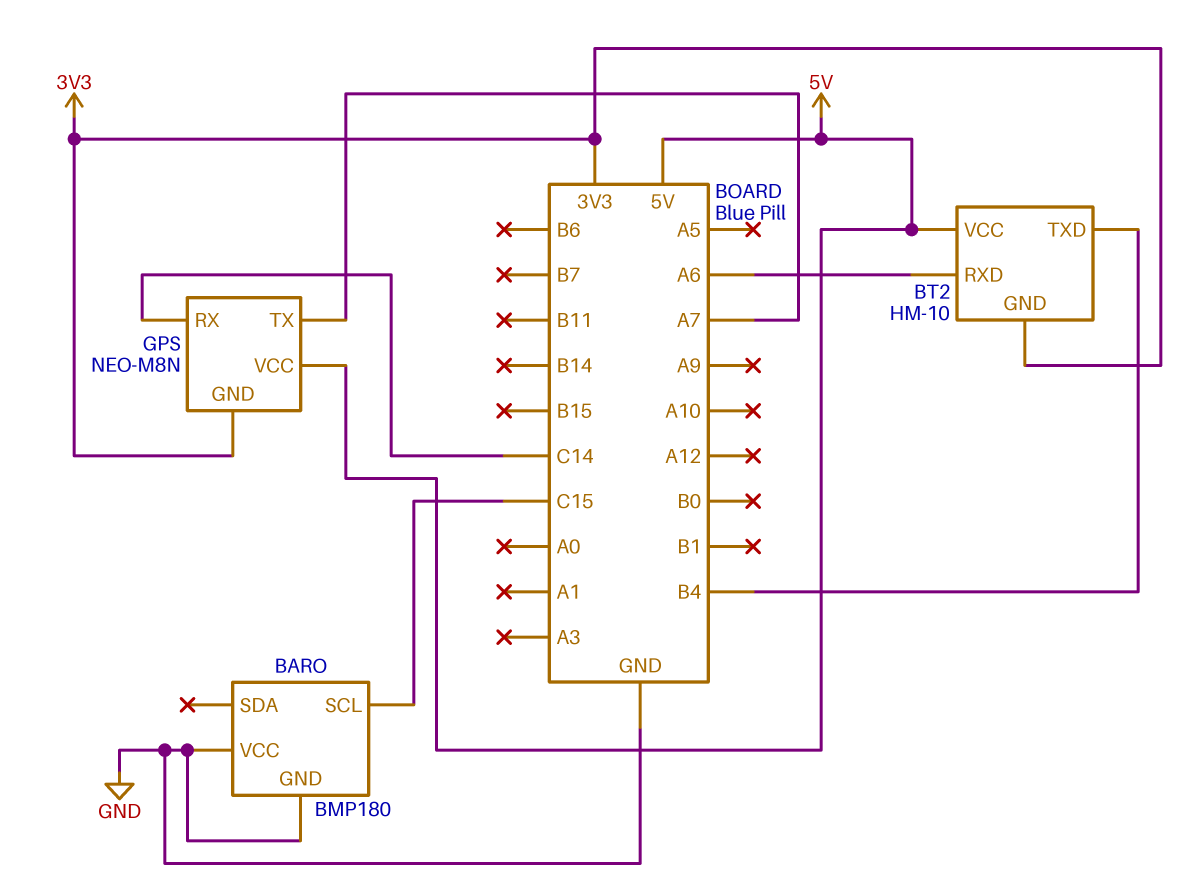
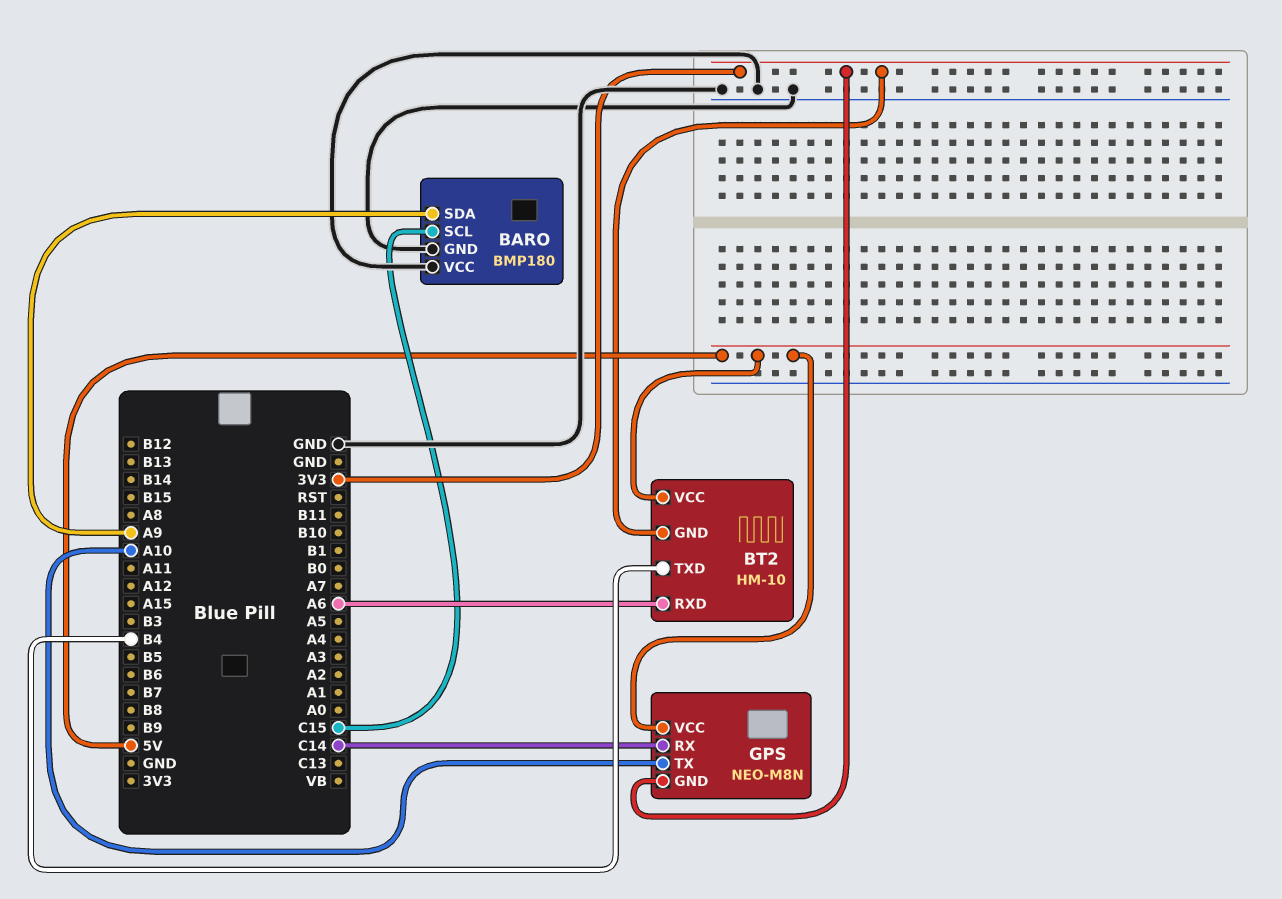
BARO pin SDA: none -> A9
GPS pin TX: A7 -> A10

